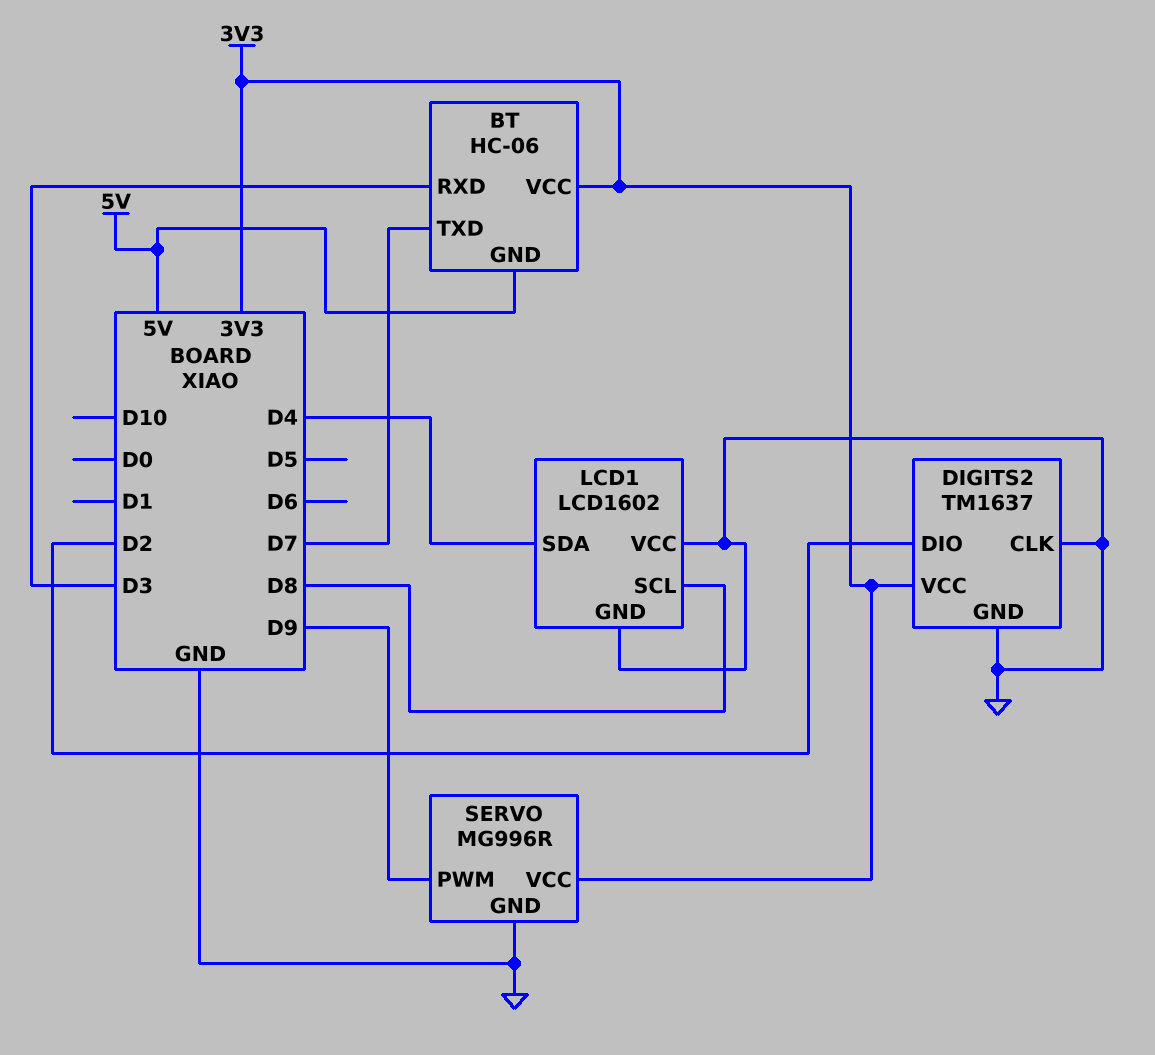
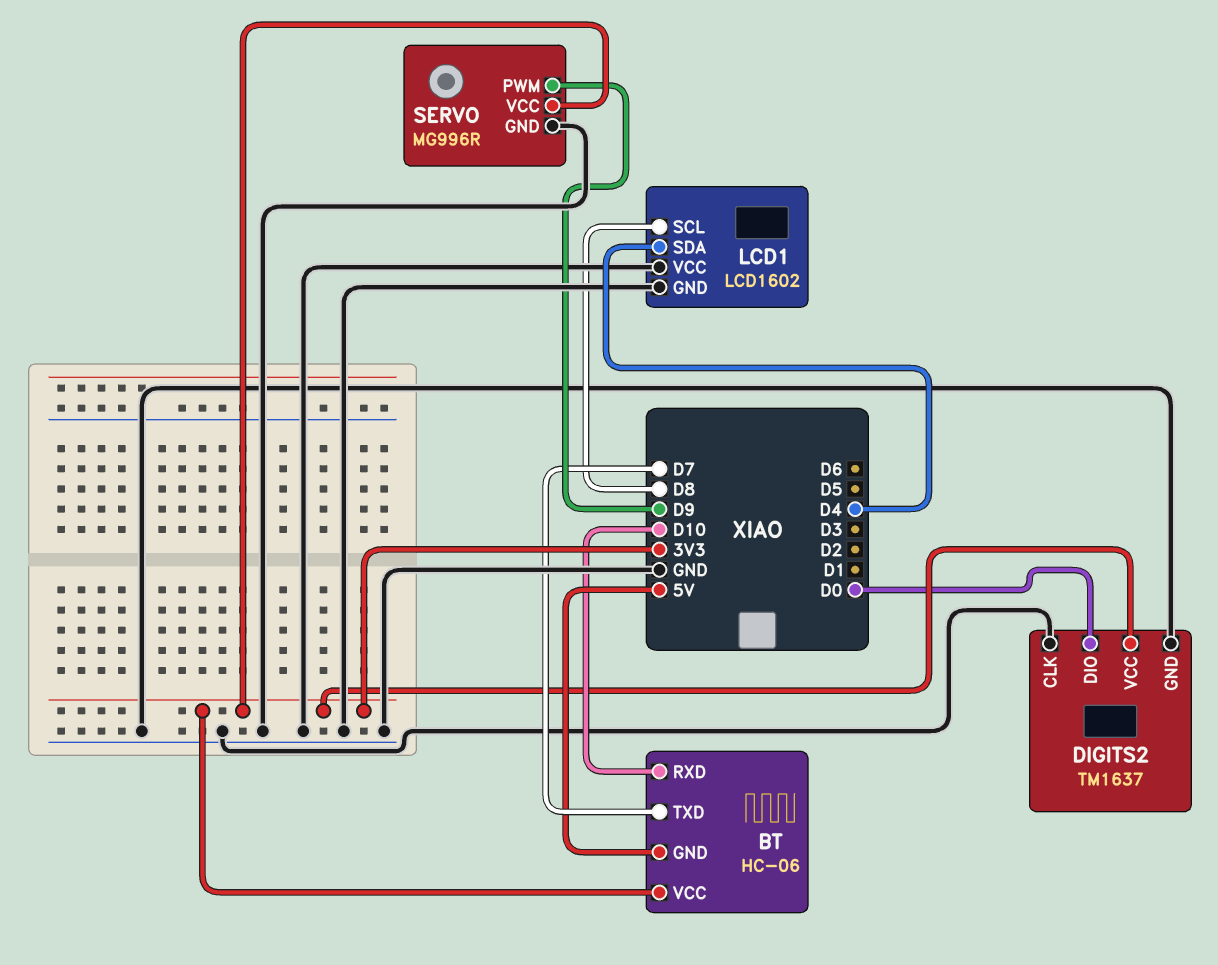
BT pin RXD: D3 -> D10
DIGITS2 pin DIO: D2 -> D0

